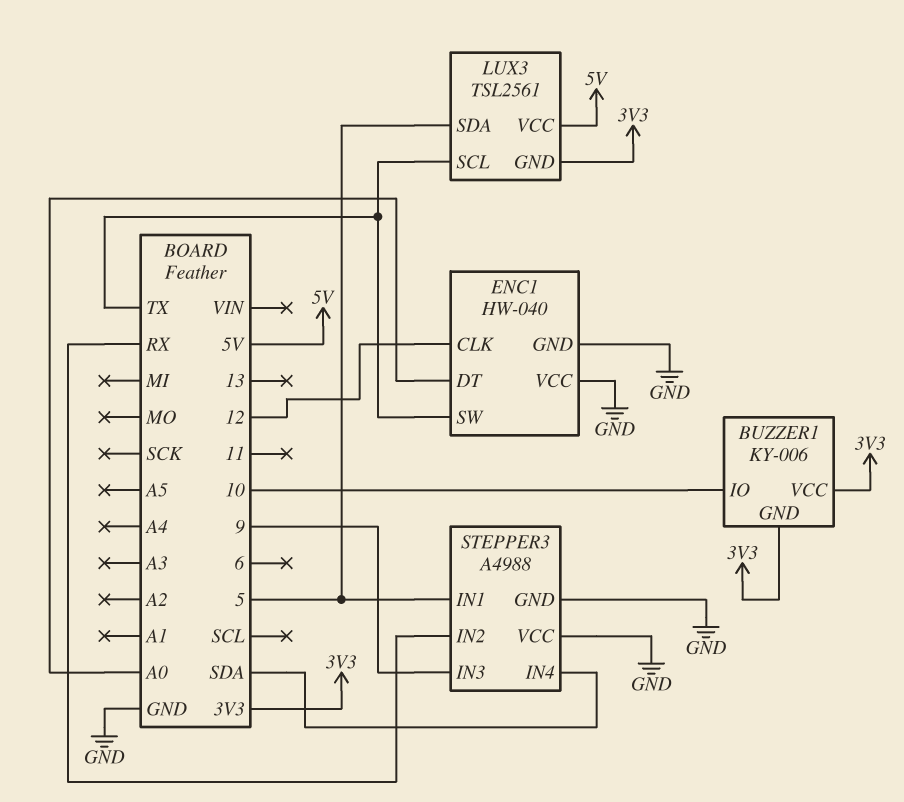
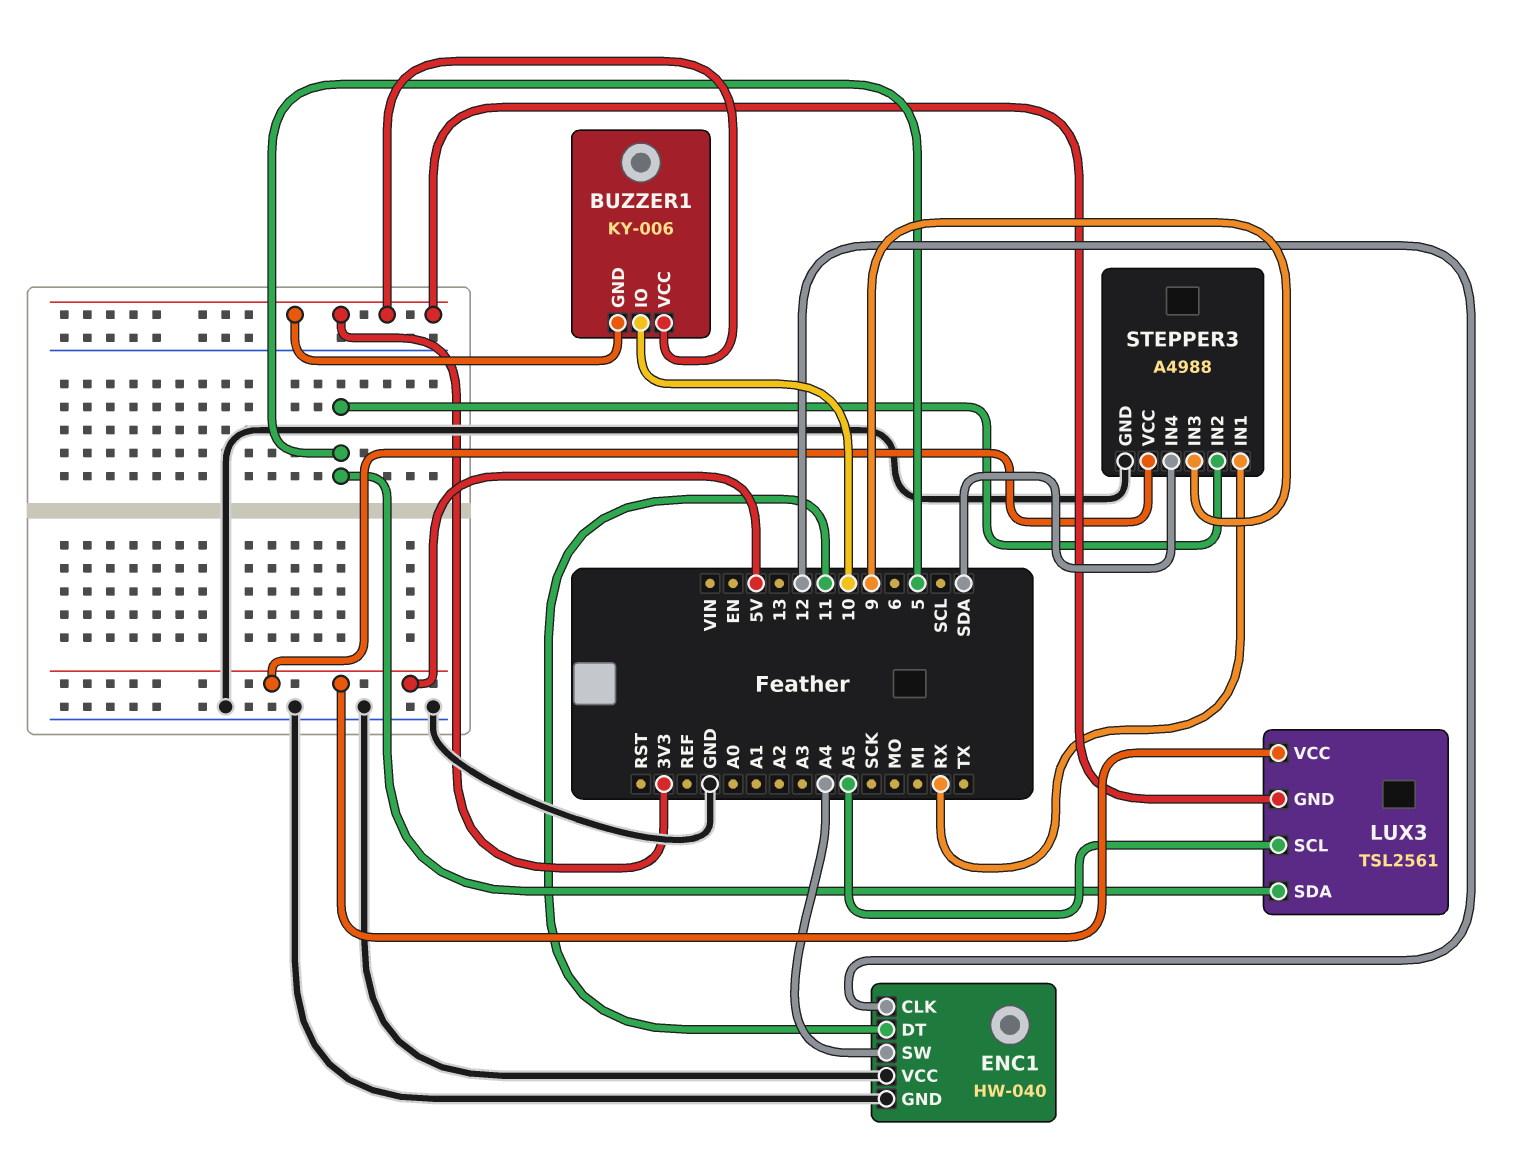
ENC1 pin DT: A0 -> 11
ENC1 pin SW: TX -> A4
LUX3 pin SCL: TX -> A5
STEPPER3 pin IN1: 5 -> RX
STEPPER3 pin IN2: RX -> 5
STEPPER3 pin VCC: GND -> 5V

